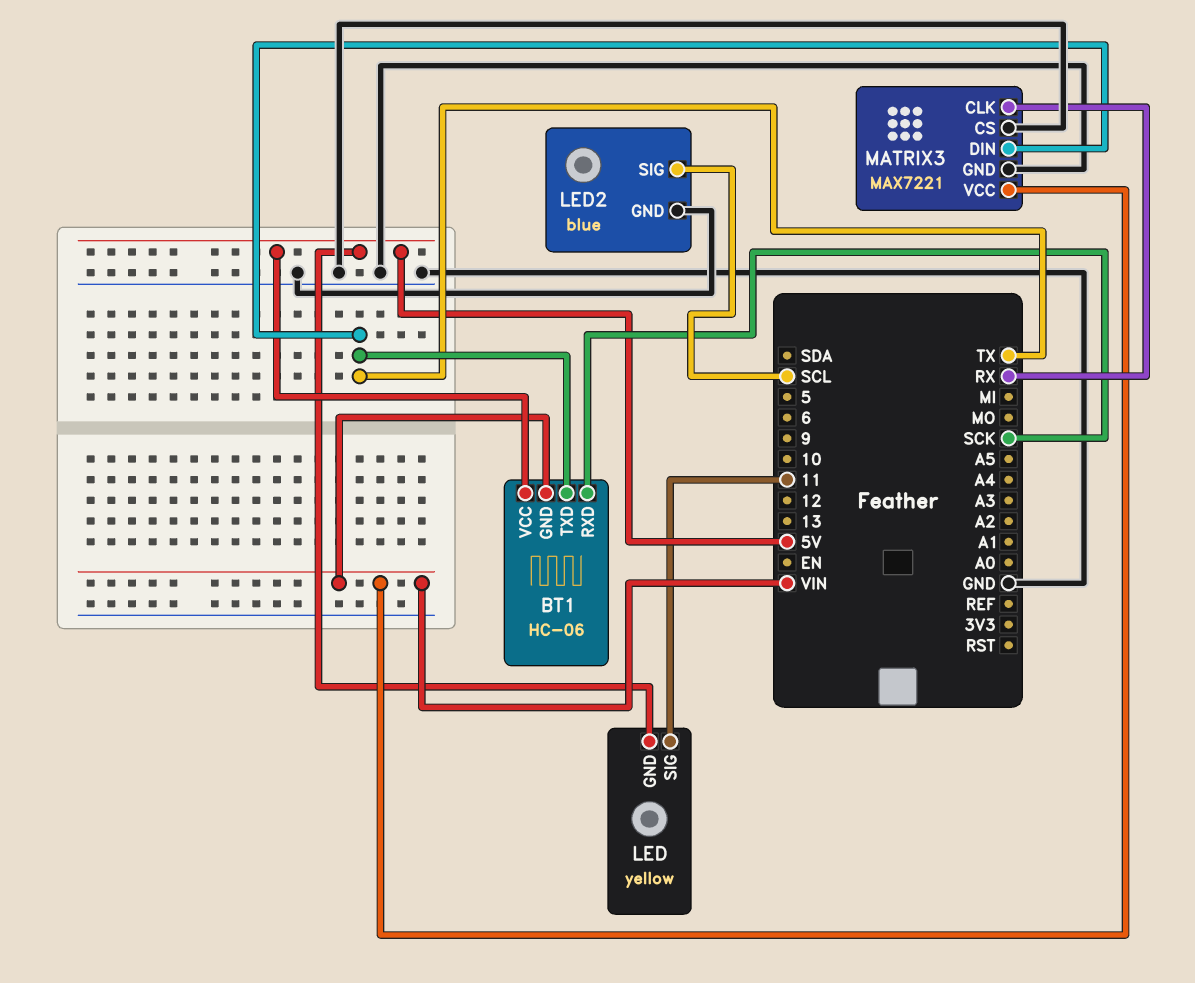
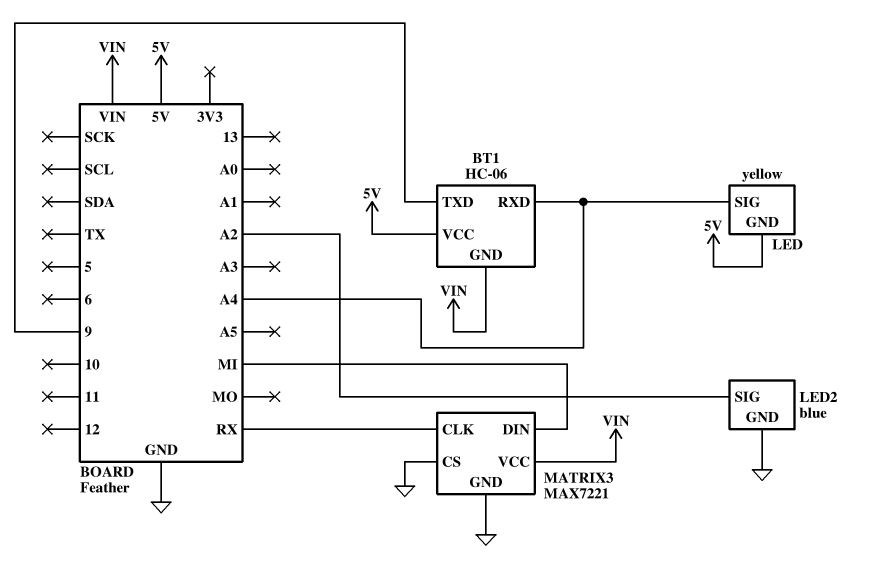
BT1 pin RXD: SCK -> A4
BT1 pin TXD: TX -> 9
LED pin SIG: 11 -> A4
LED2 pin SIG: SCL -> A2
MATRIX3 pin DIN: TX -> MI

